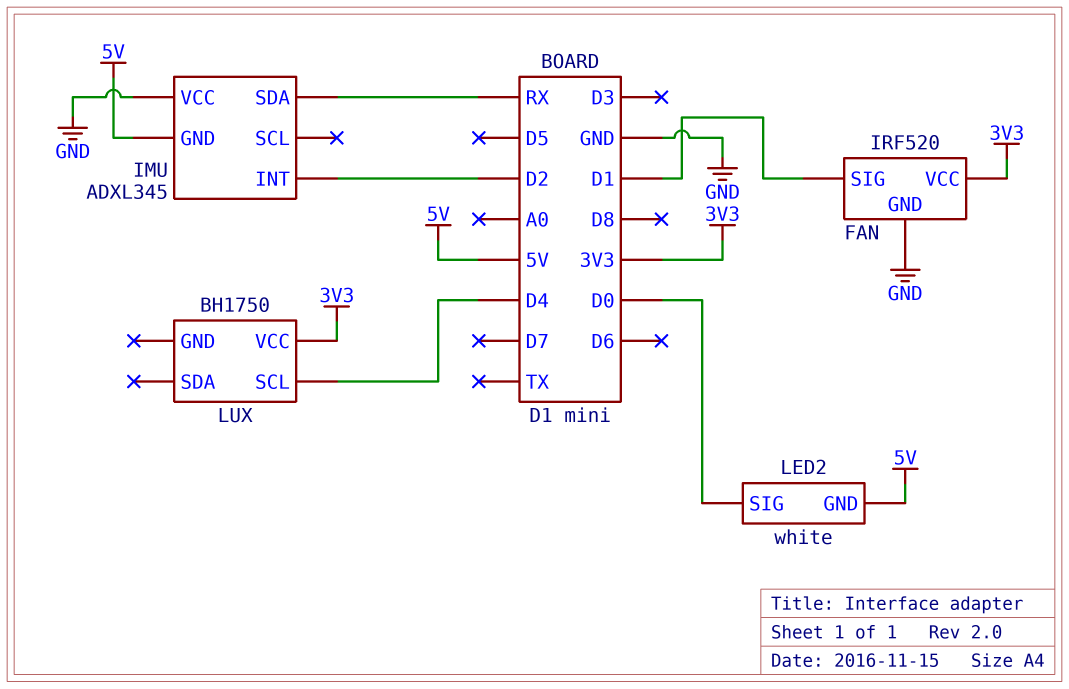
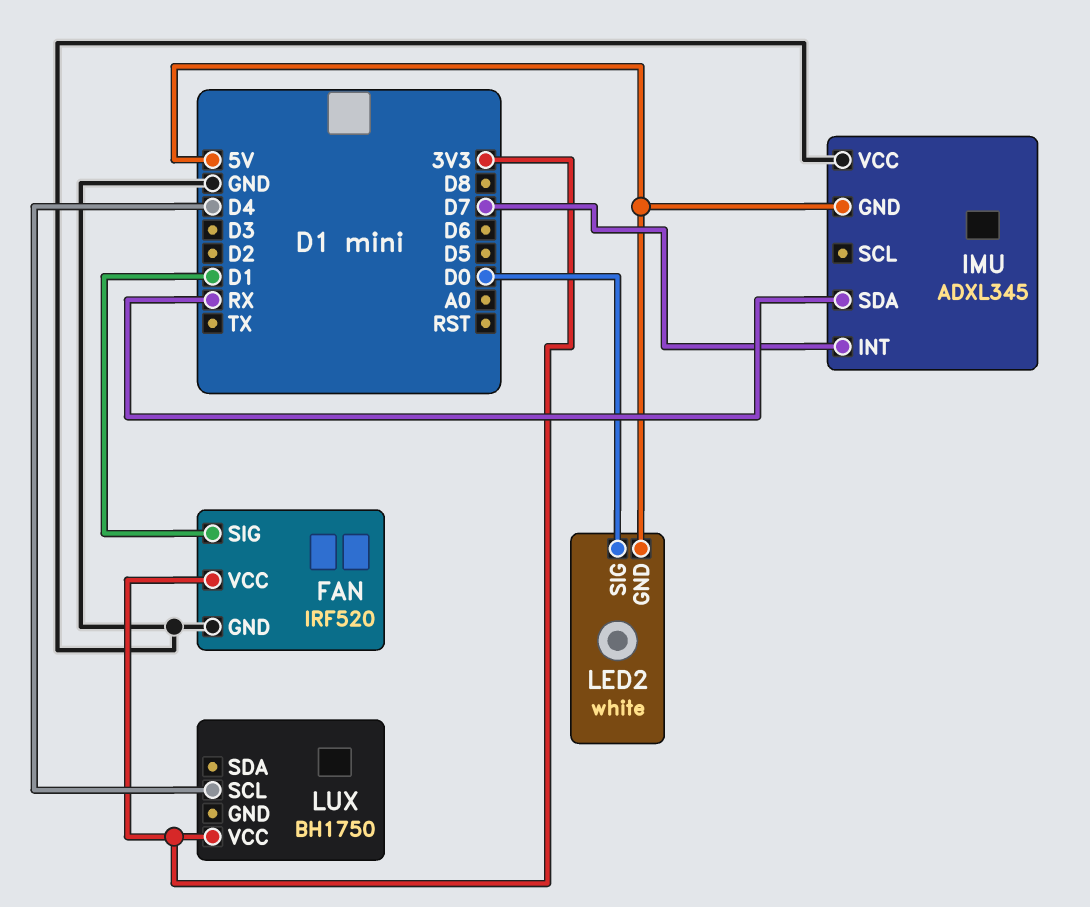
IMU pin INT: D2 -> D7

